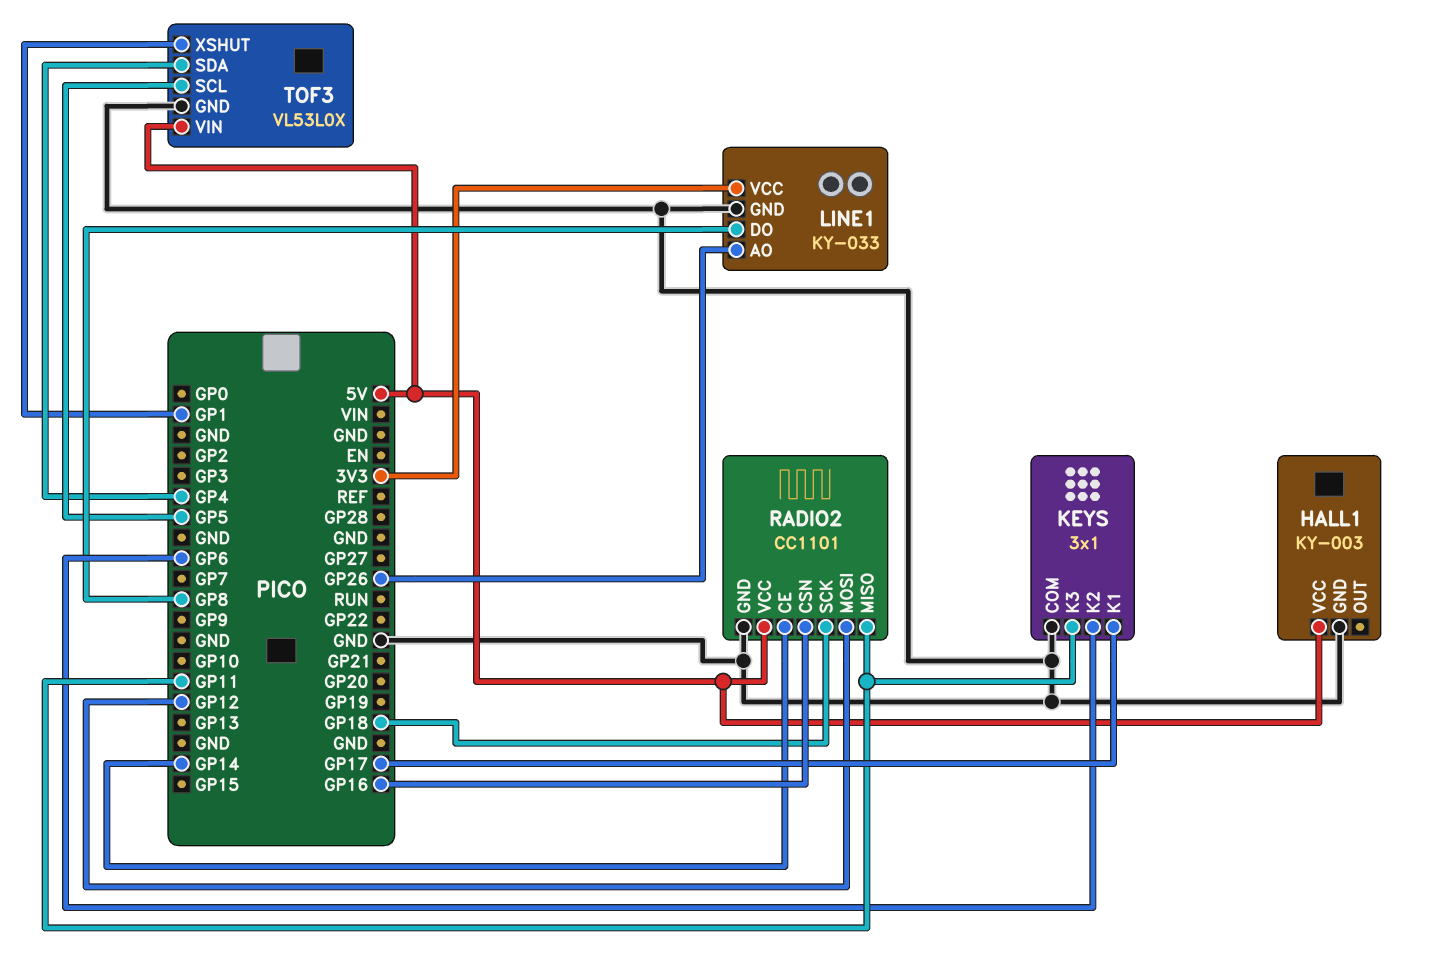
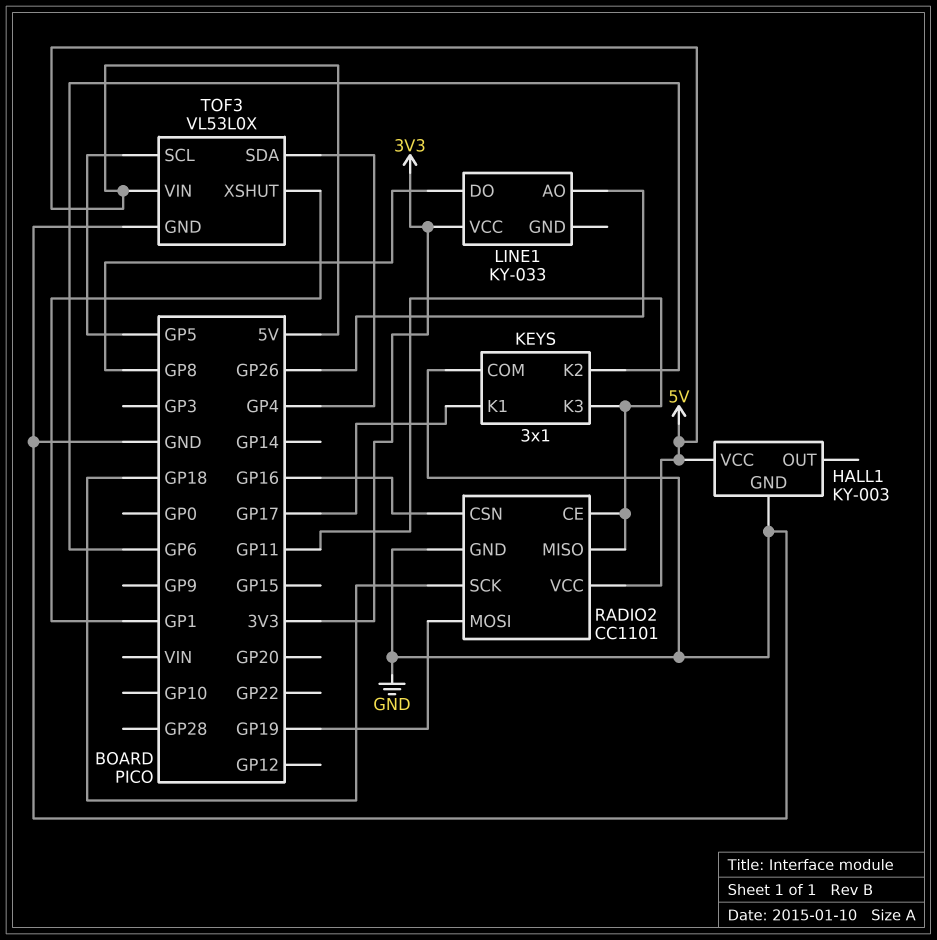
LINE1 pin GND: GND -> none
RADIO2 pin CE: GP14 -> GP11
RADIO2 pin MOSI: GP12 -> GP19

